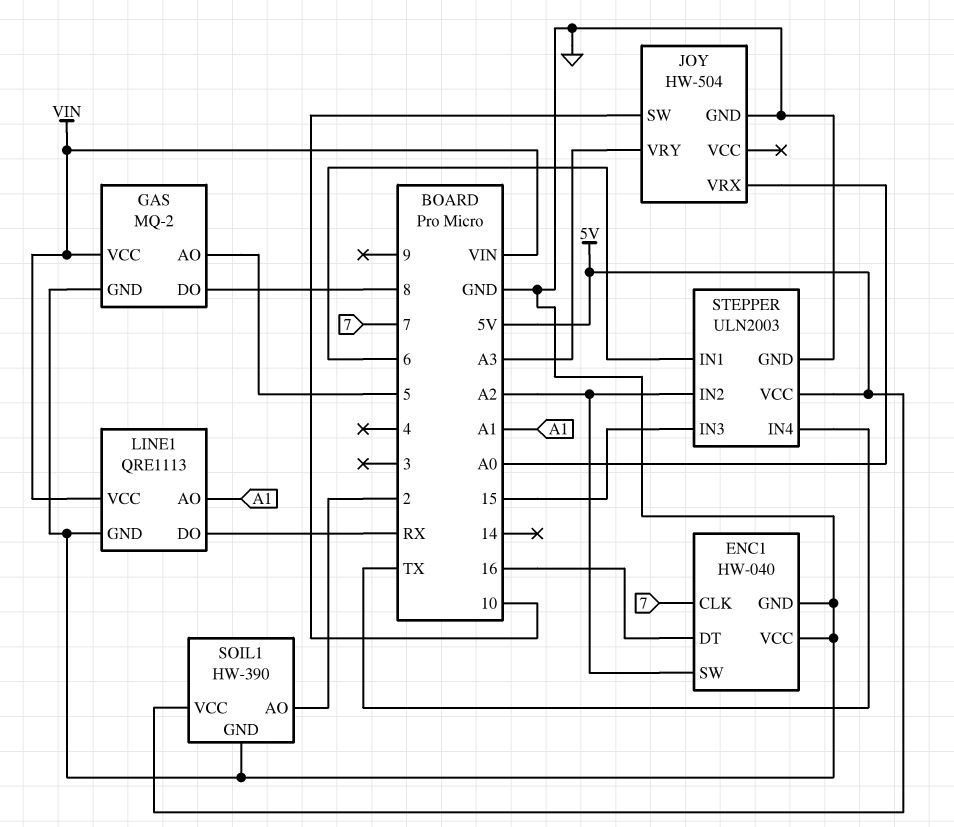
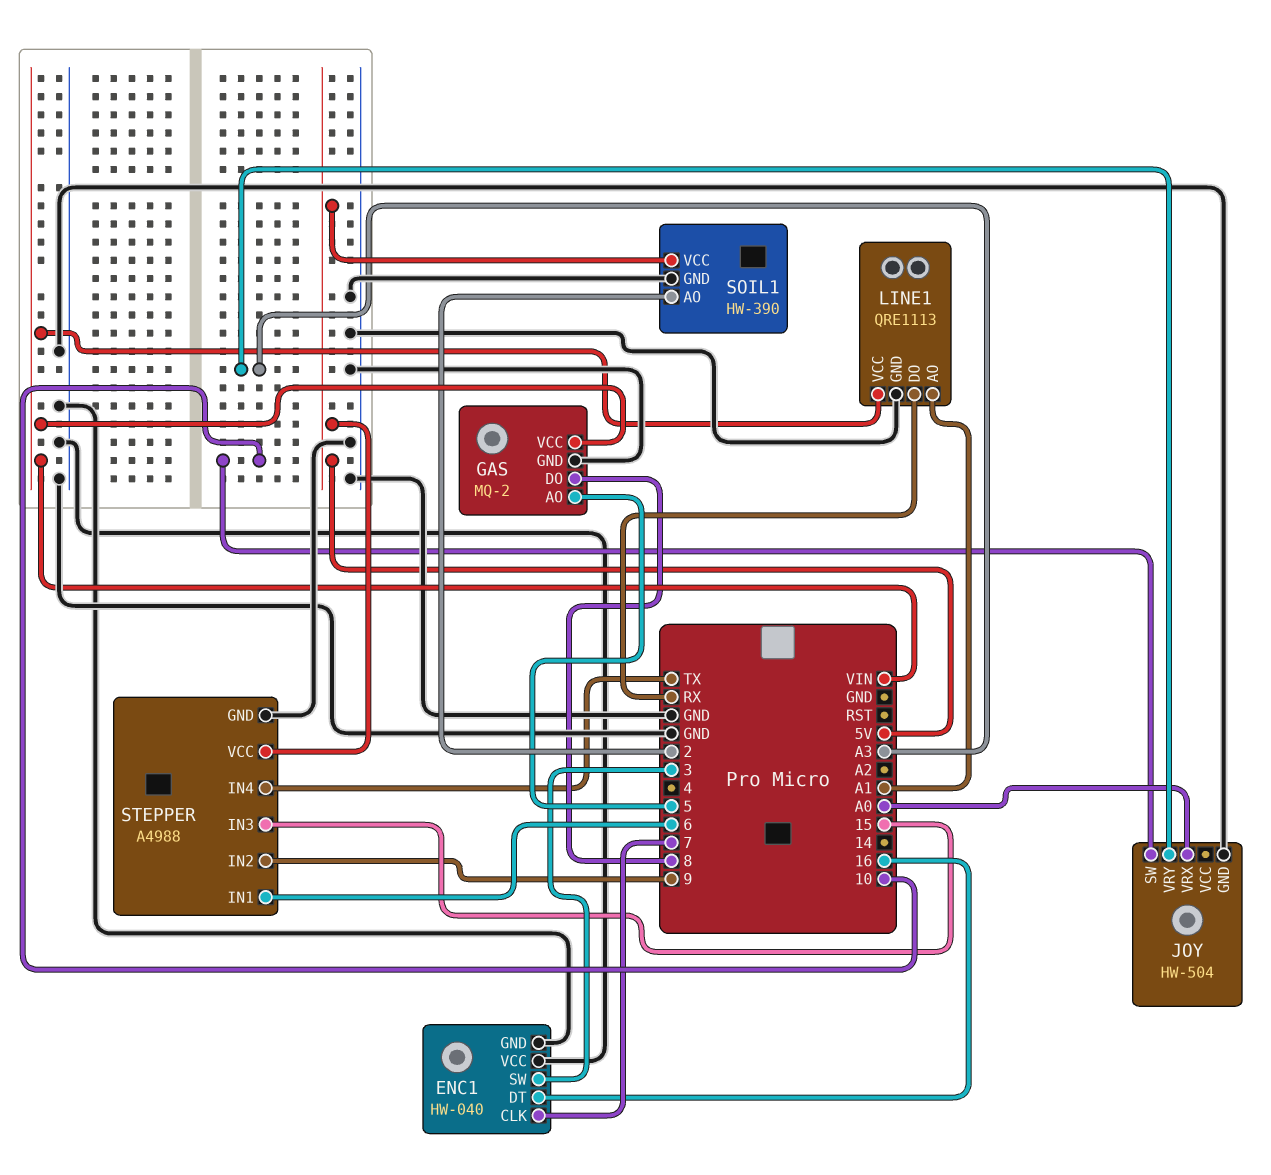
ENC1 pin SW: A2 -> 3
STEPPER: ULN2003 -> A4988
STEPPER pin IN2: A2 -> 9

